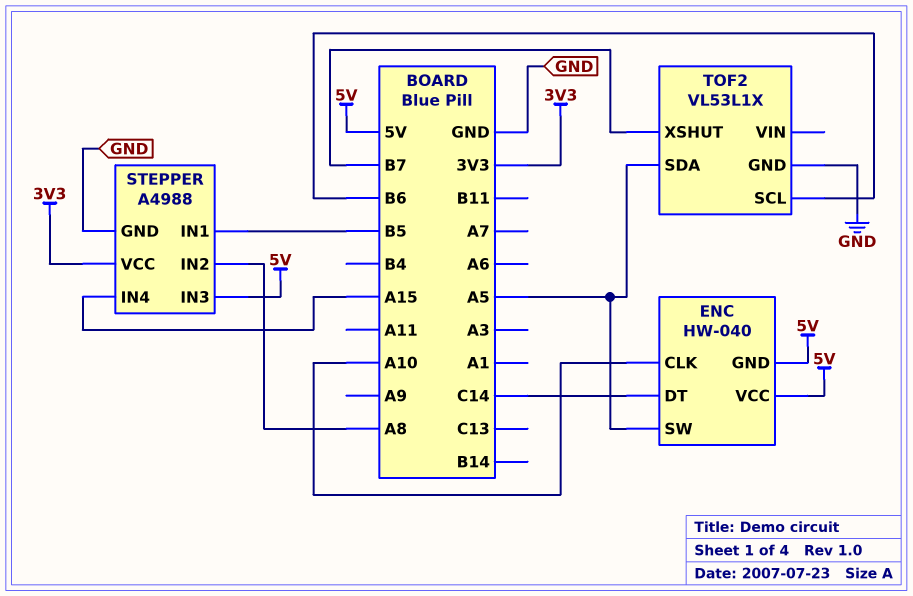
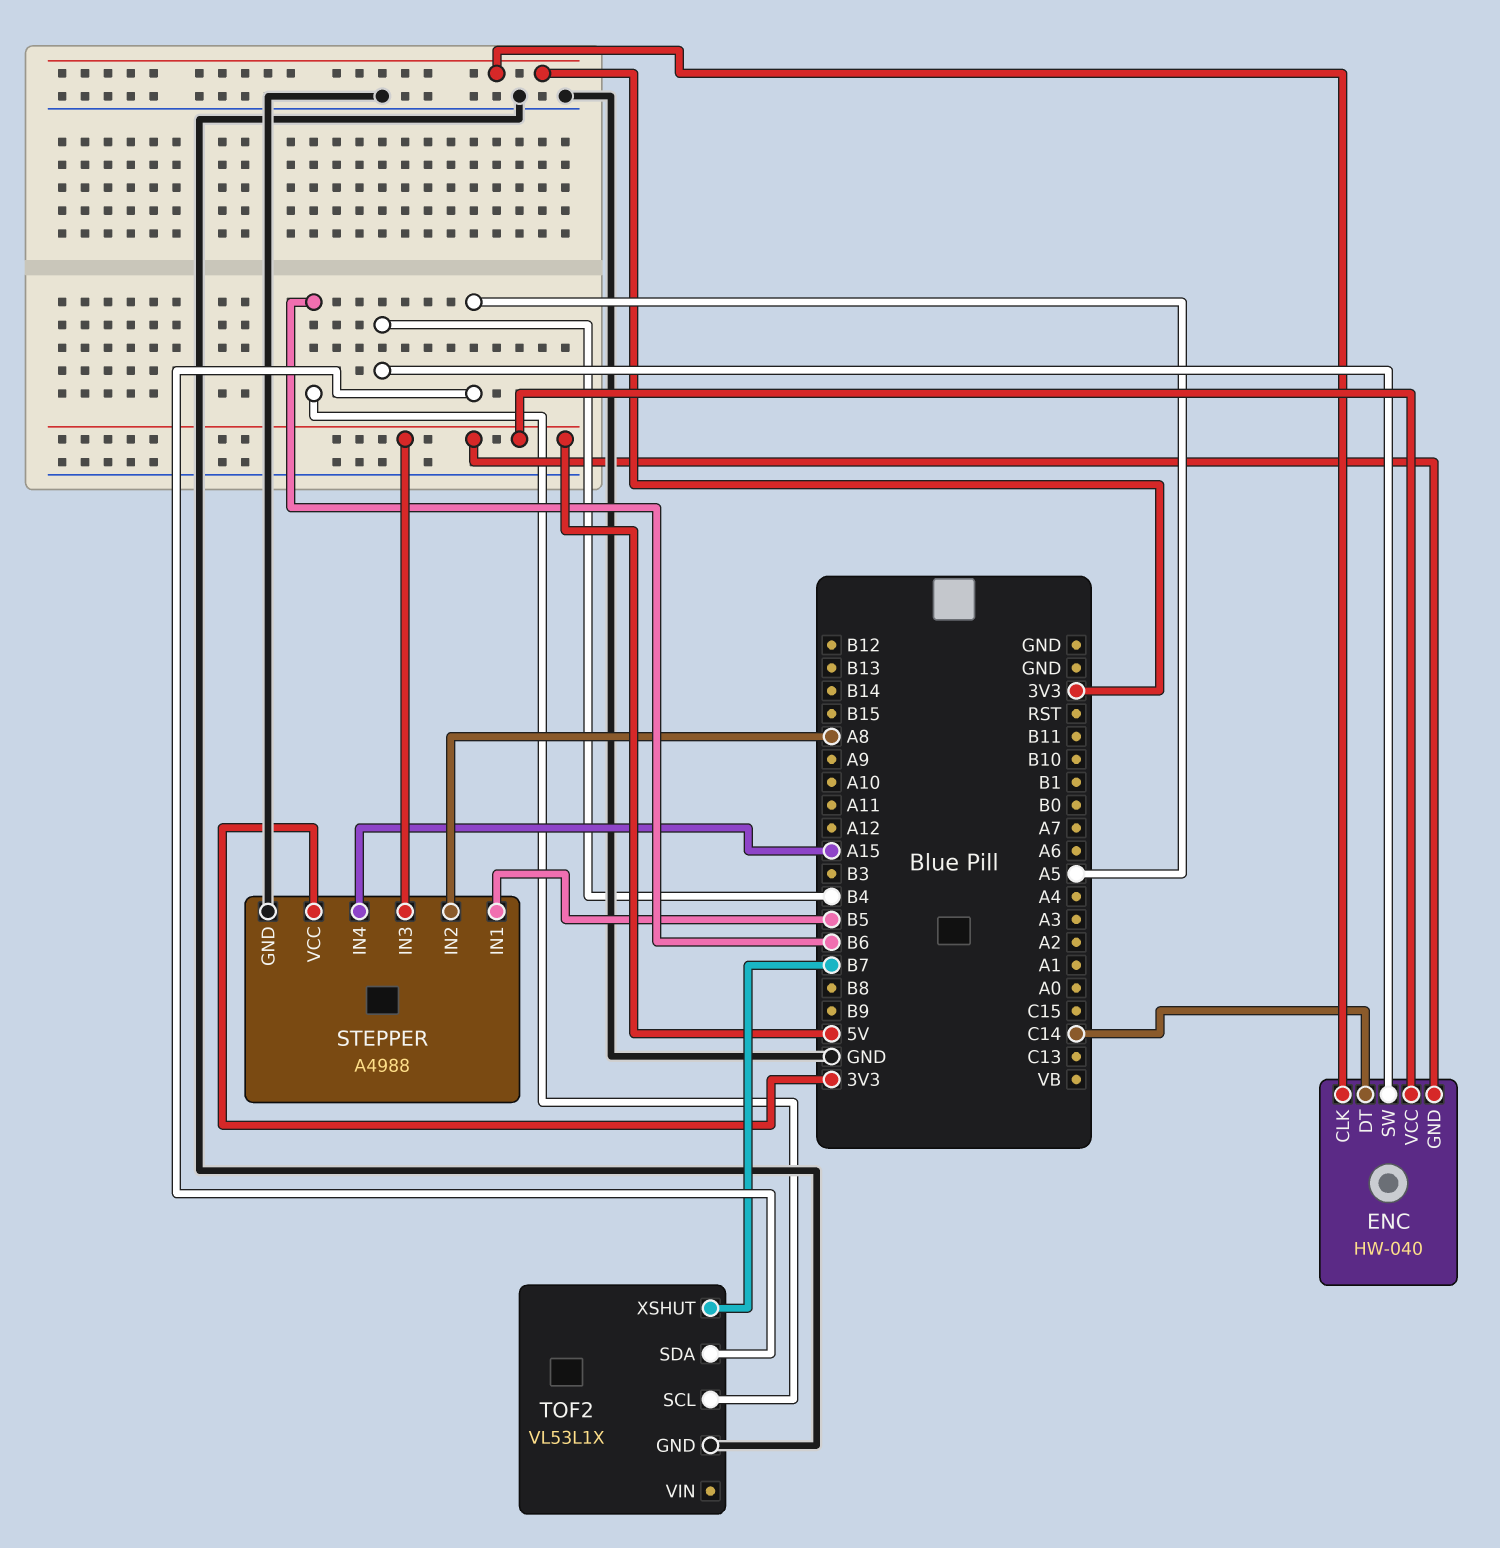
ENC pin CLK: A10 -> 3V3
ENC pin SW: A5 -> B4

